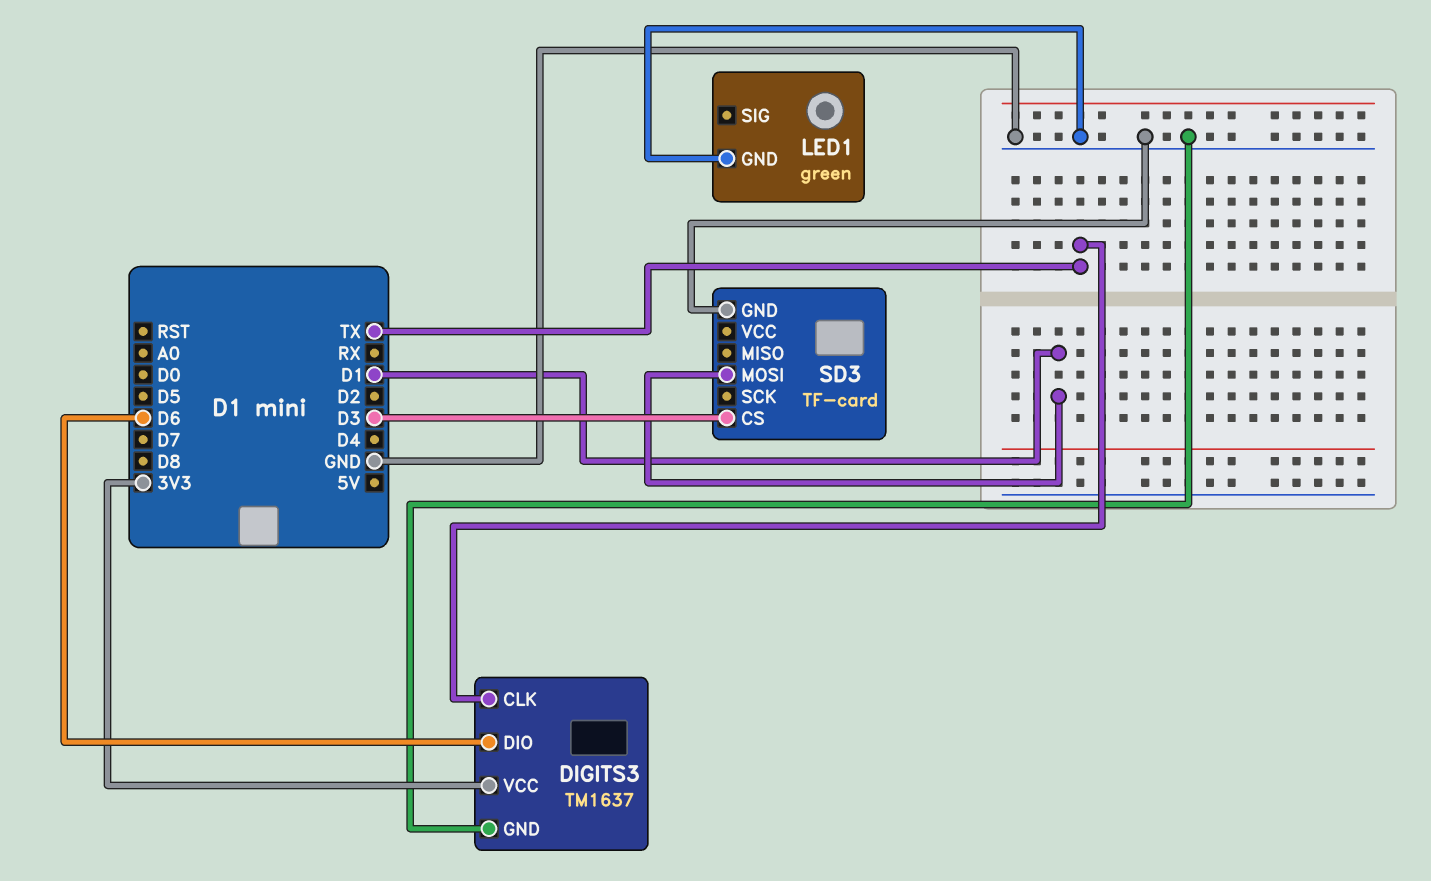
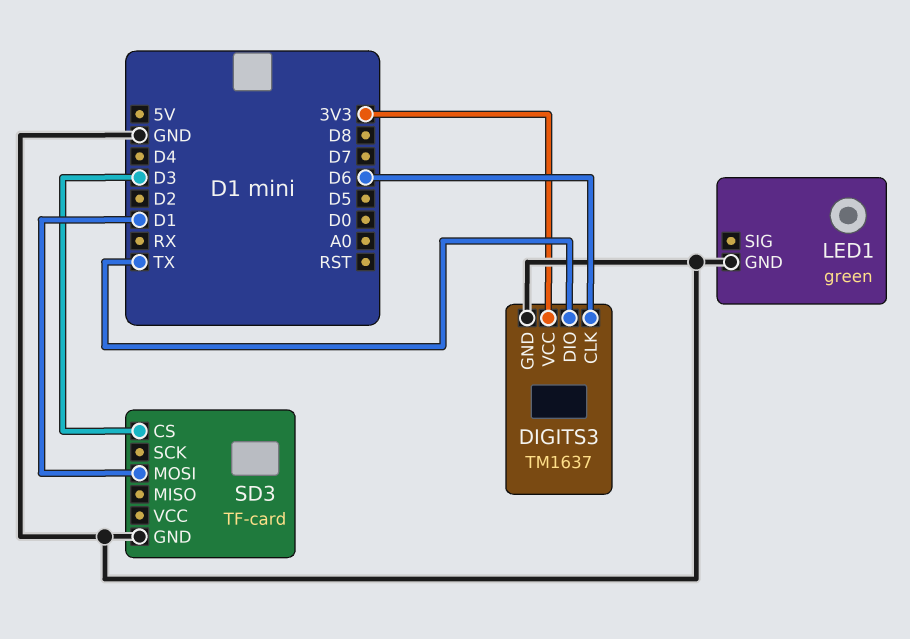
DIGITS3 pin CLK: TX -> D6
DIGITS3 pin DIO: D6 -> TX

